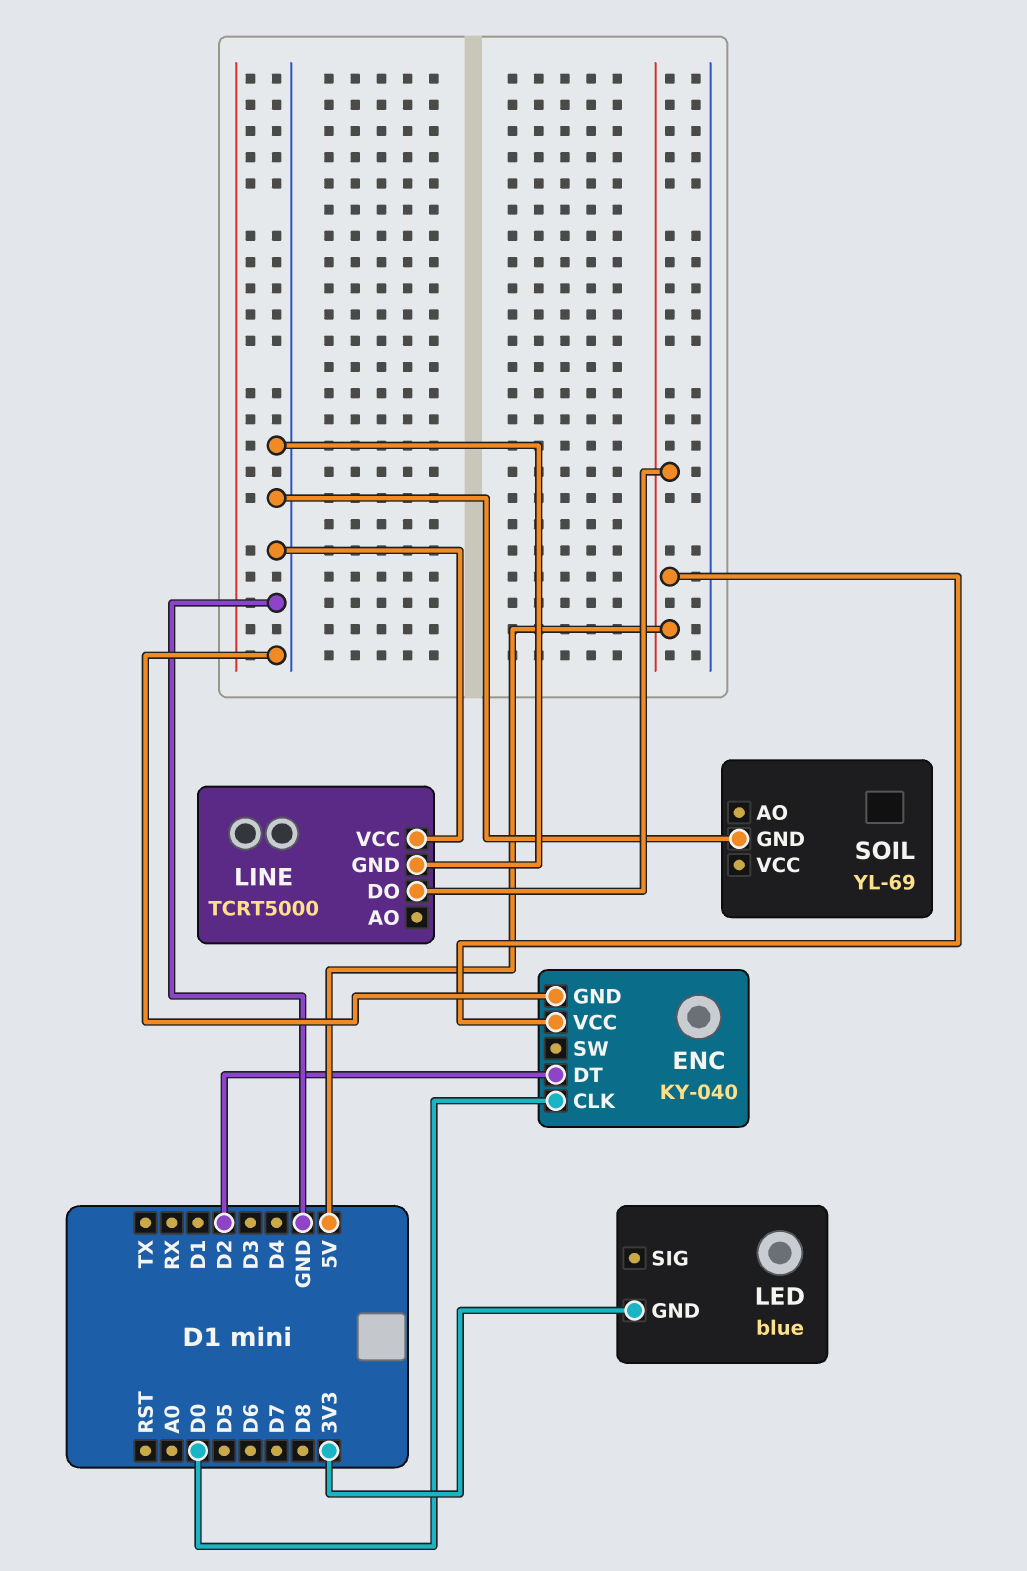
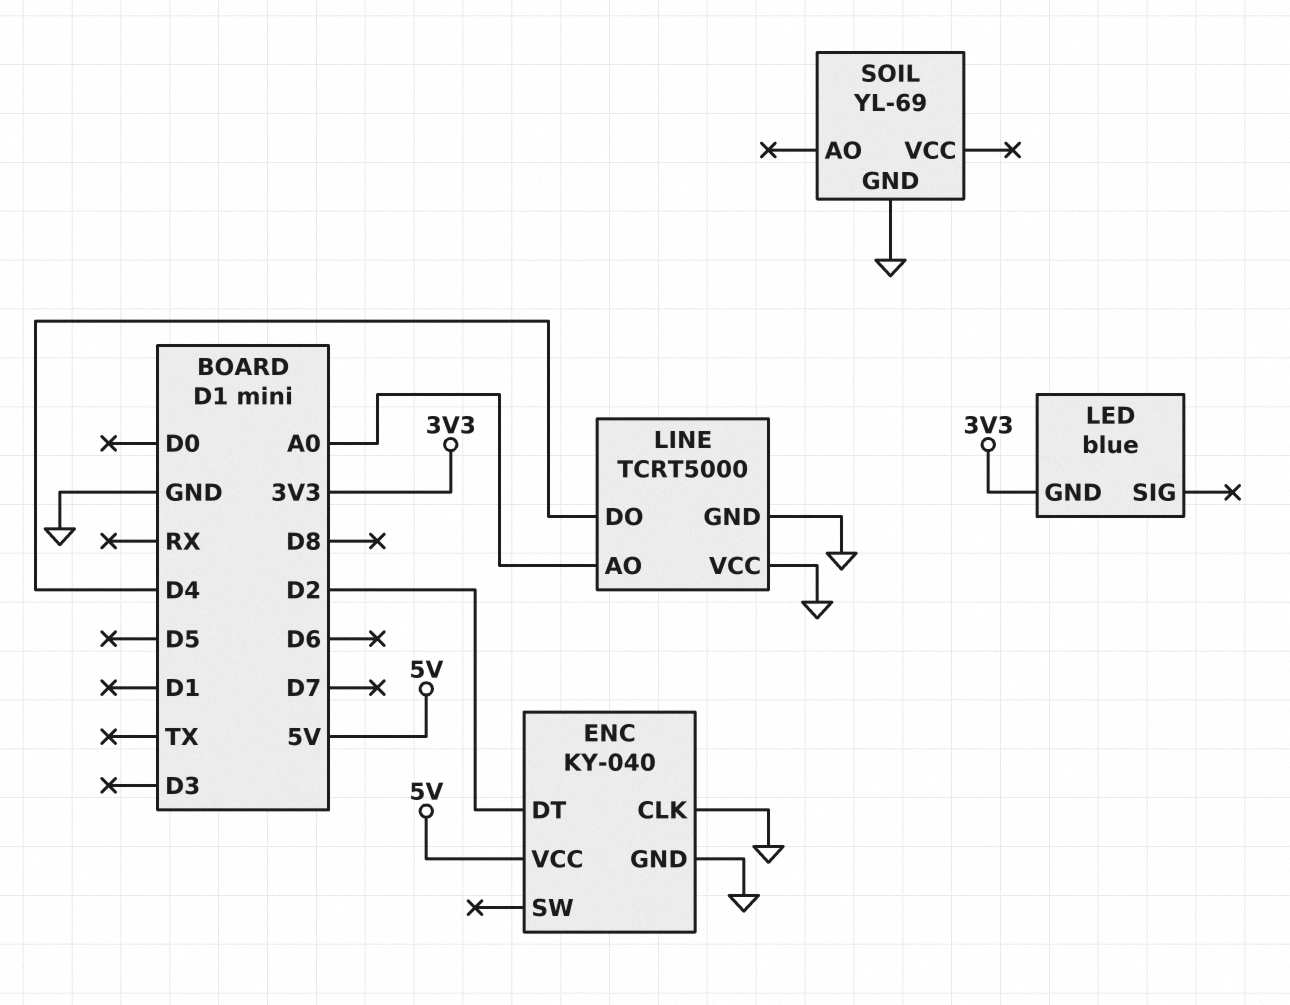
ENC pin CLK: D0 -> GND
LINE pin AO: none -> A0
LINE pin DO: 5V -> D4

